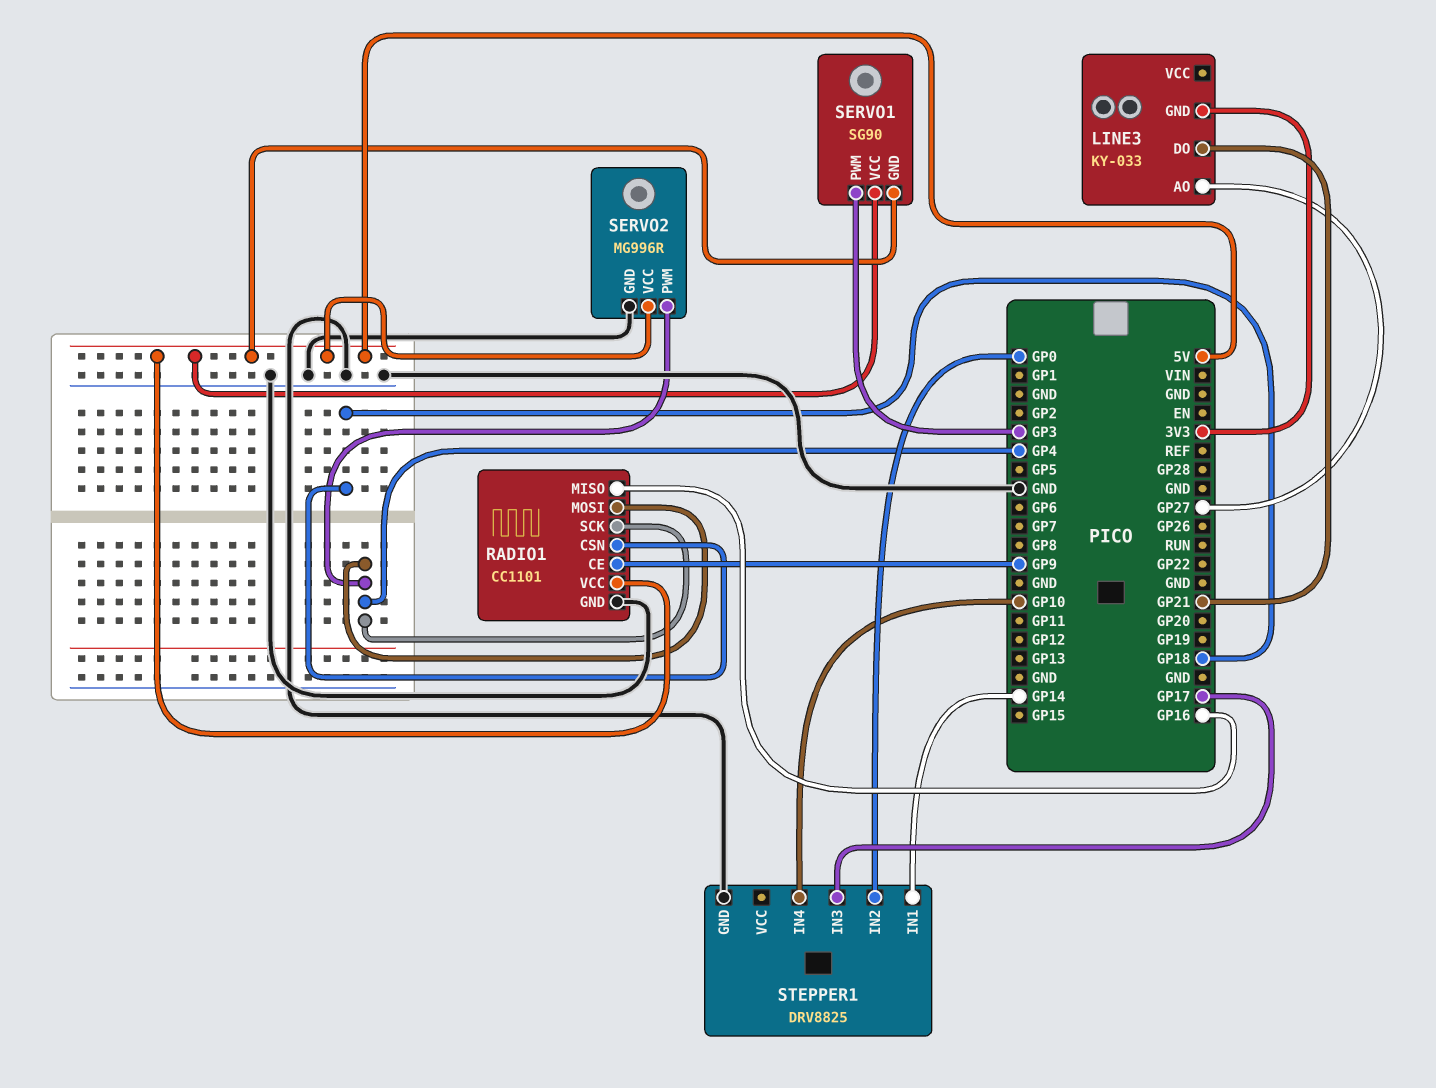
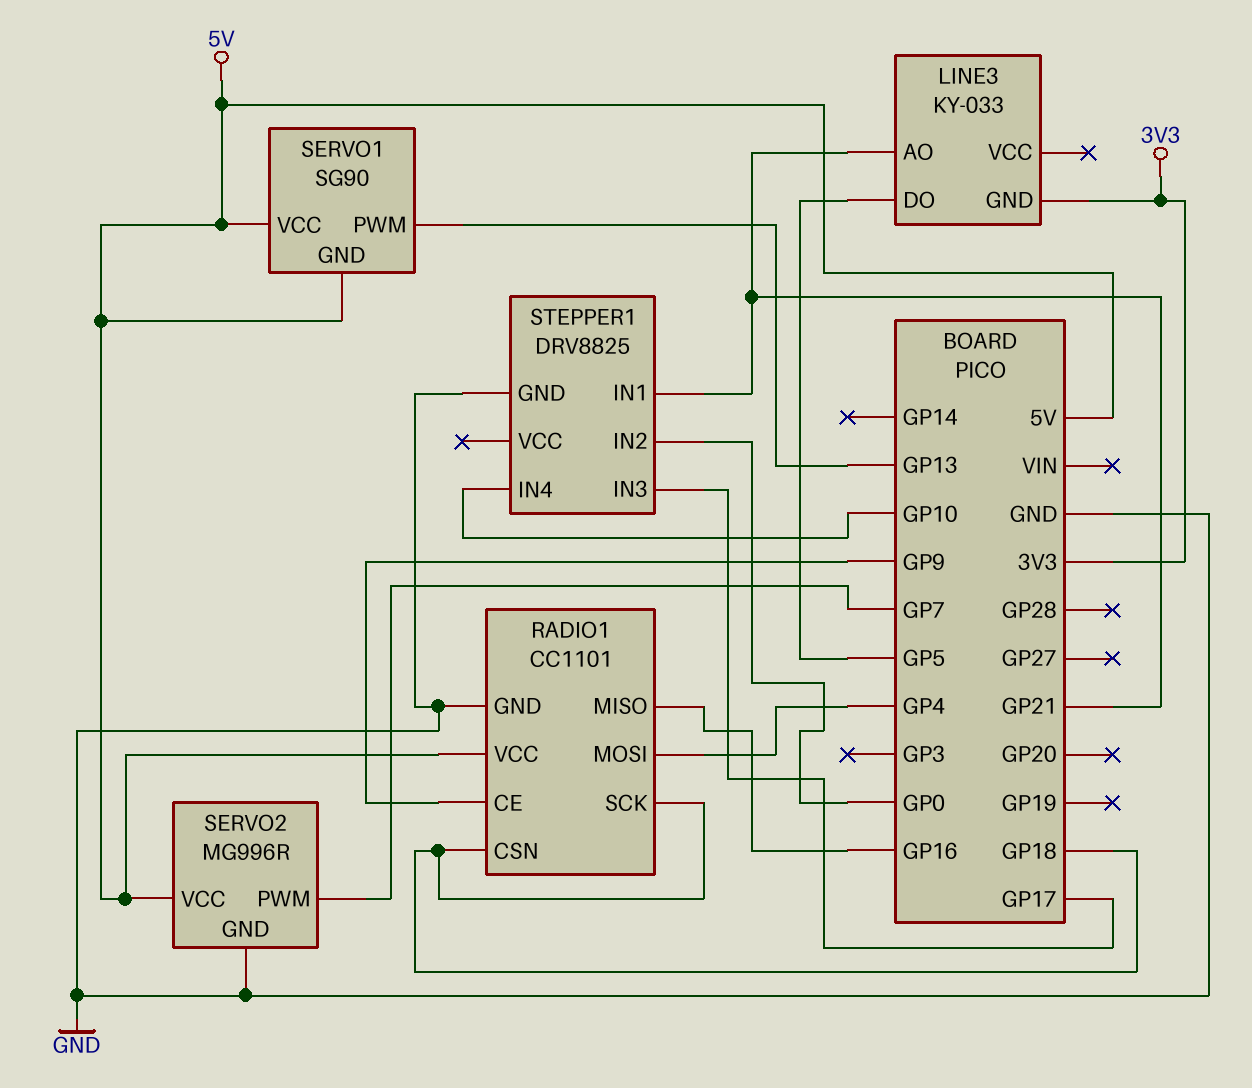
LINE3 pin AO: GP27 -> GP21
LINE3 pin DO: GP21 -> GP5
RADIO1 pin SCK: GP4 -> GP18
SERVO1 pin PWM: GP3 -> GP13
SERVO2 pin PWM: GP4 -> GP7
STEPPER1 pin IN1: GP14 -> GP21

